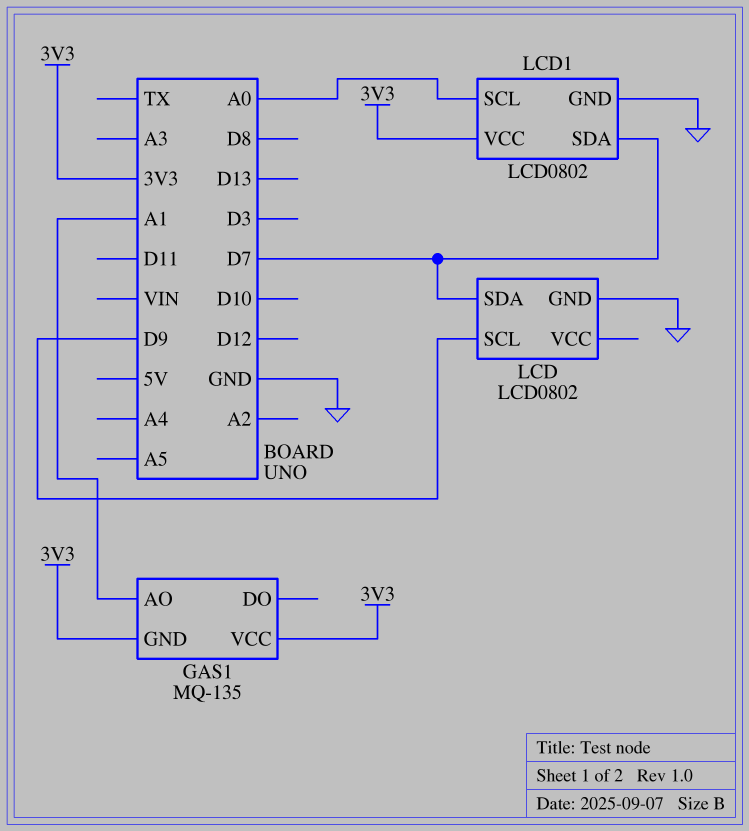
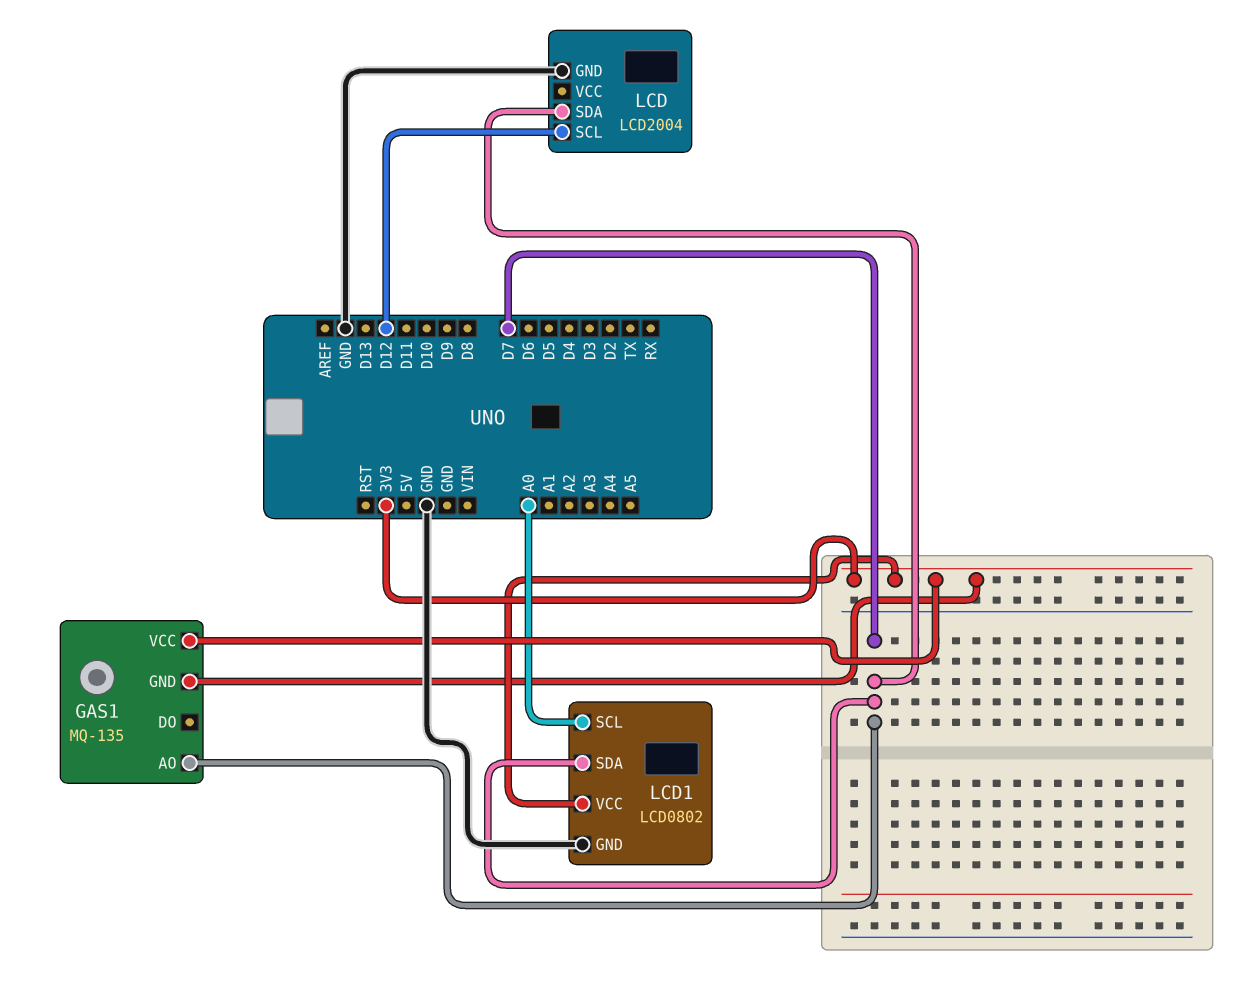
GAS1 pin AO: A1 -> D7
LCD: LCD0802 -> LCD2004
LCD pin SCL: D9 -> D12

